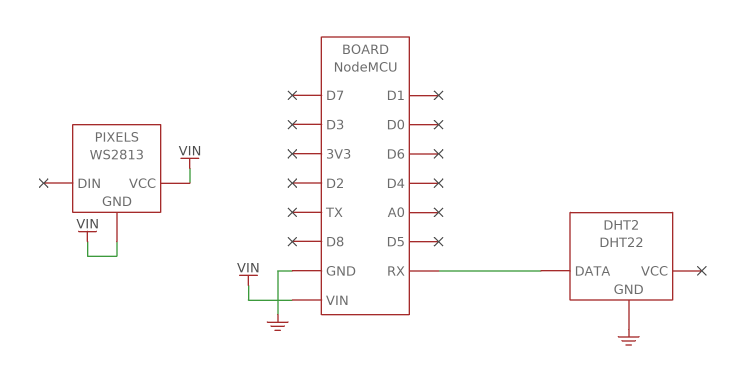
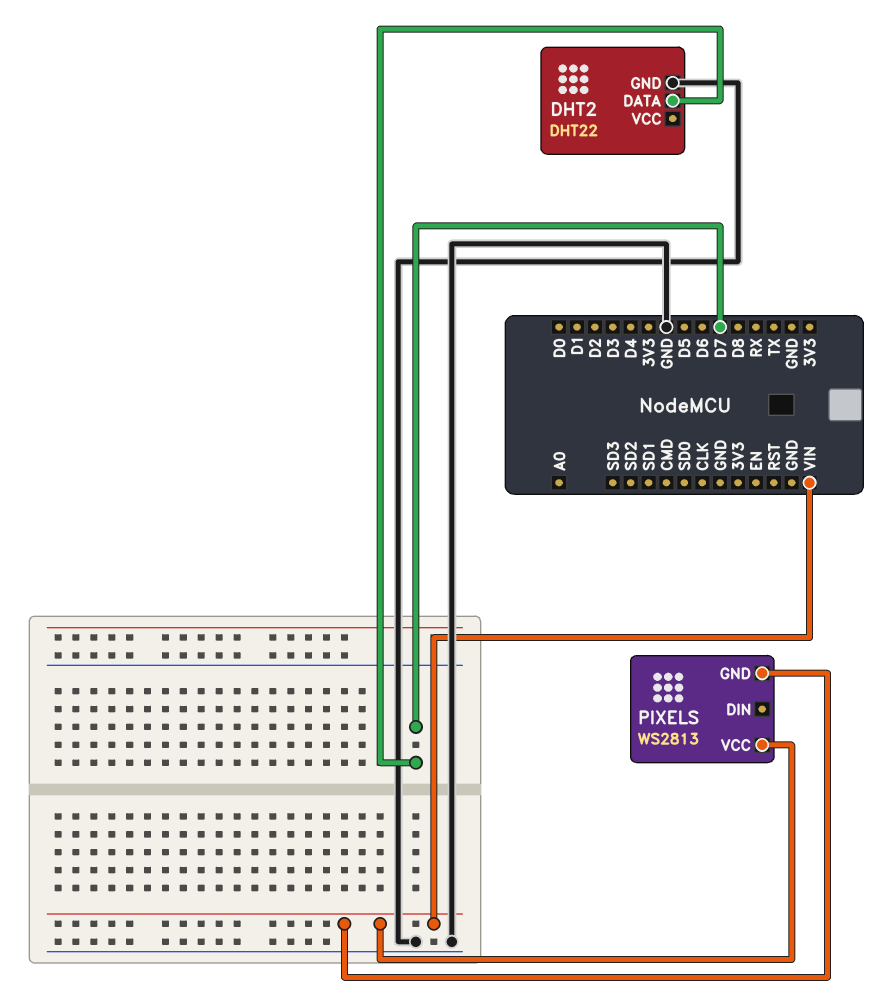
DHT2 pin DATA: RX -> D7

